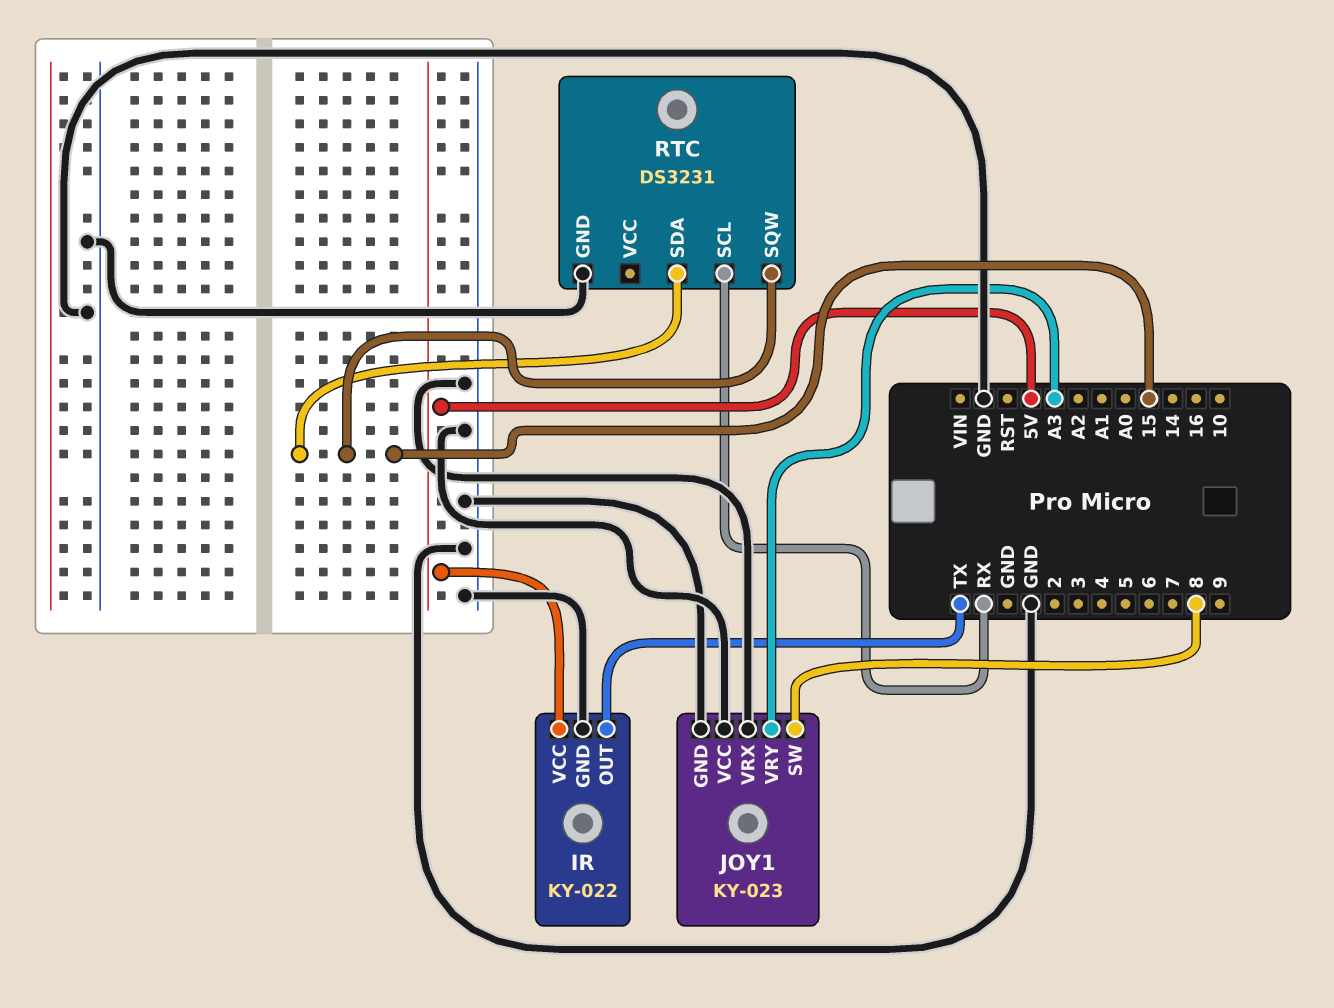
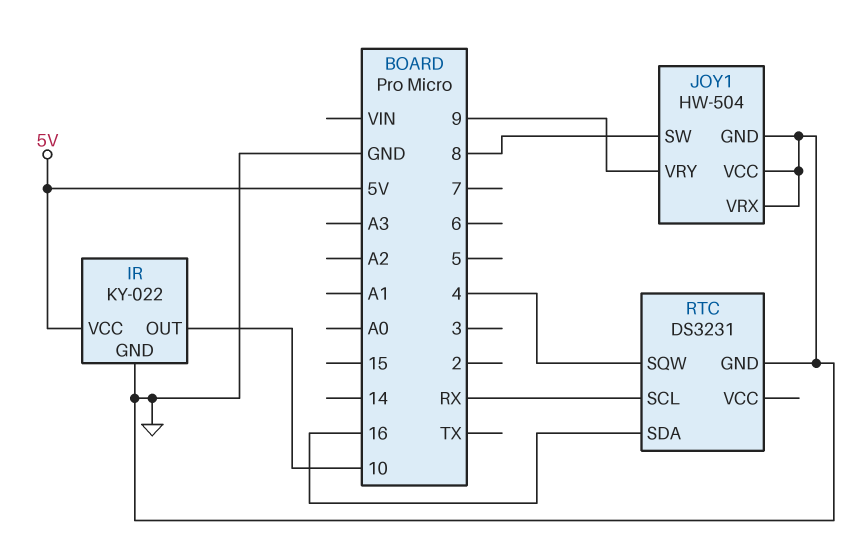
IR pin OUT: TX -> 10
JOY1: KY-023 -> HW-504
JOY1 pin VRY: A3 -> 9
RTC pin SDA: 15 -> 16
RTC pin SQW: 15 -> 4

